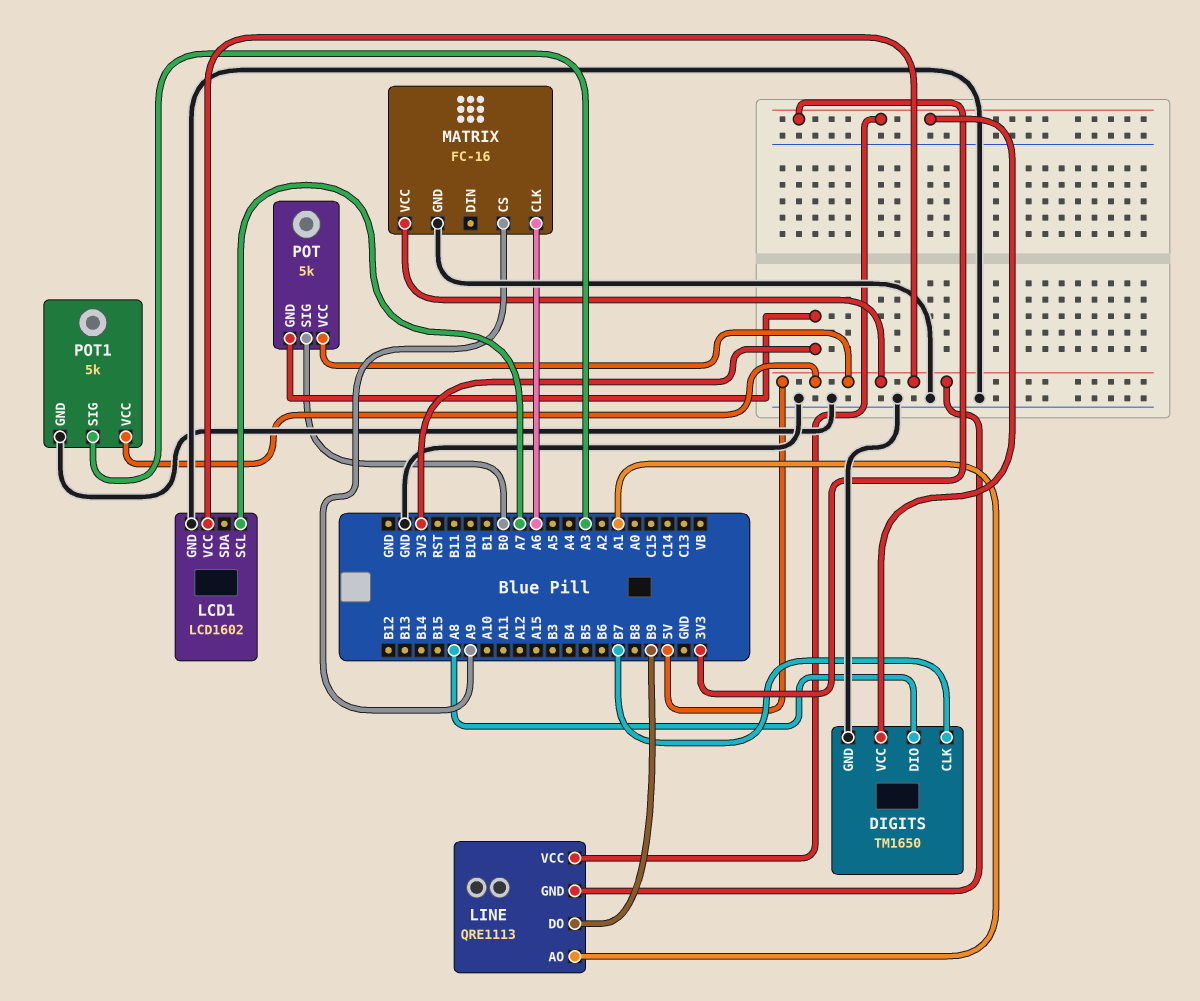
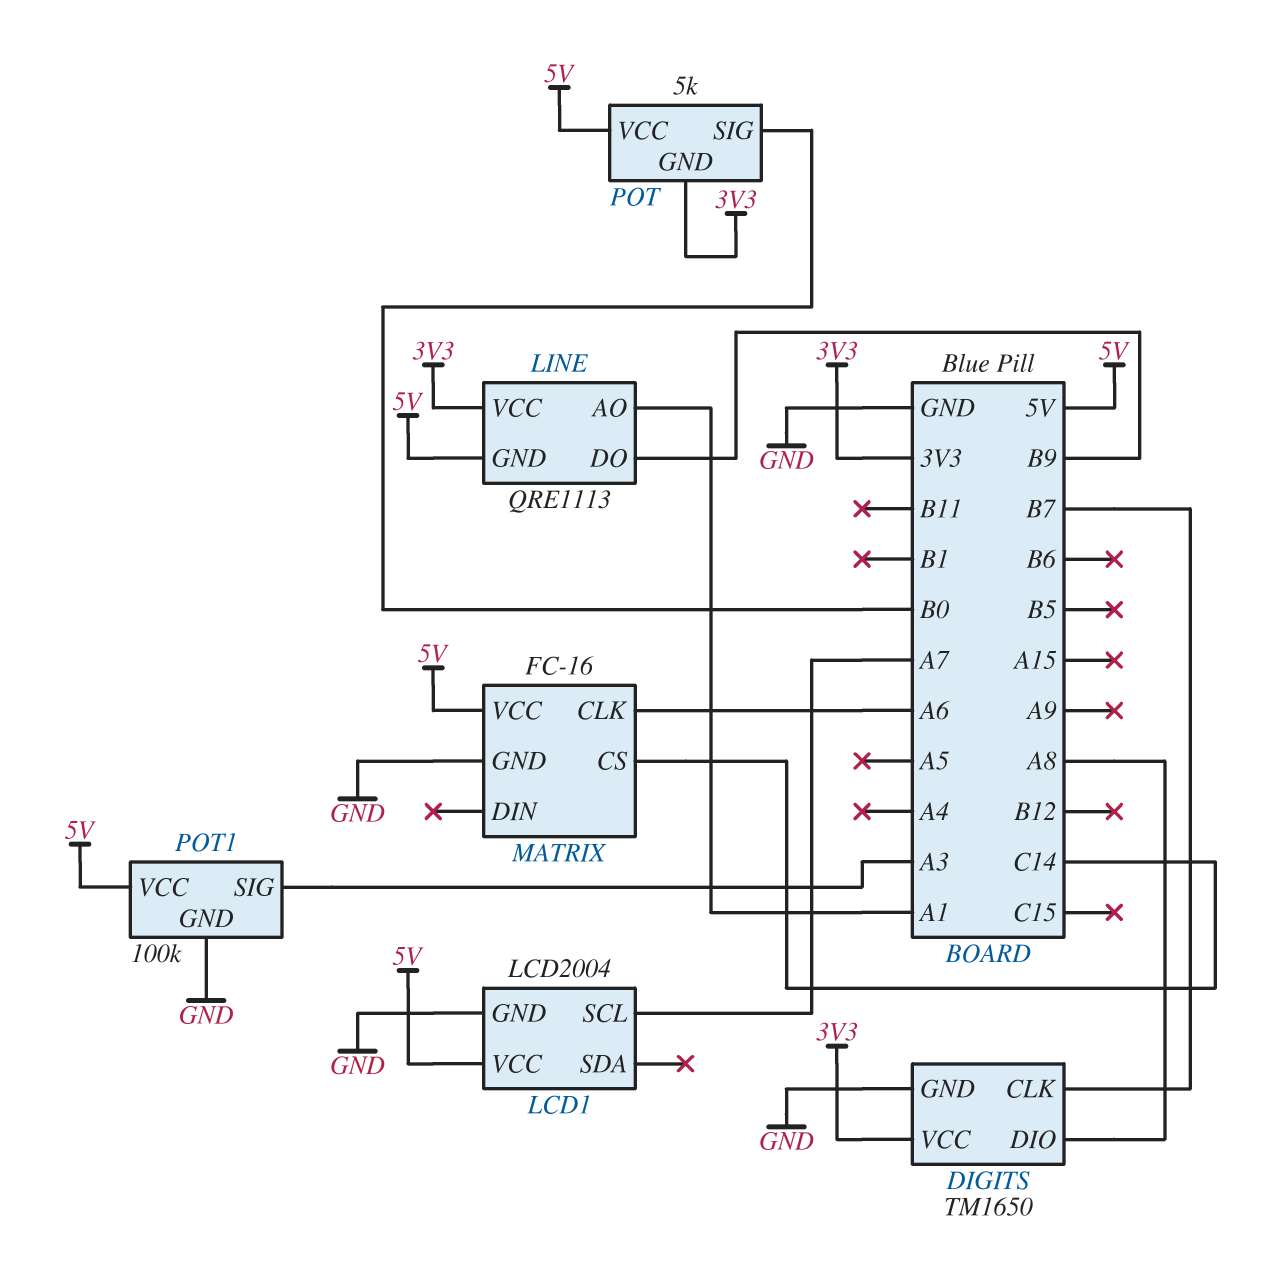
LCD1: LCD1602 -> LCD2004
MATRIX pin CS: A9 -> C14
POT1: 5k -> 100k

